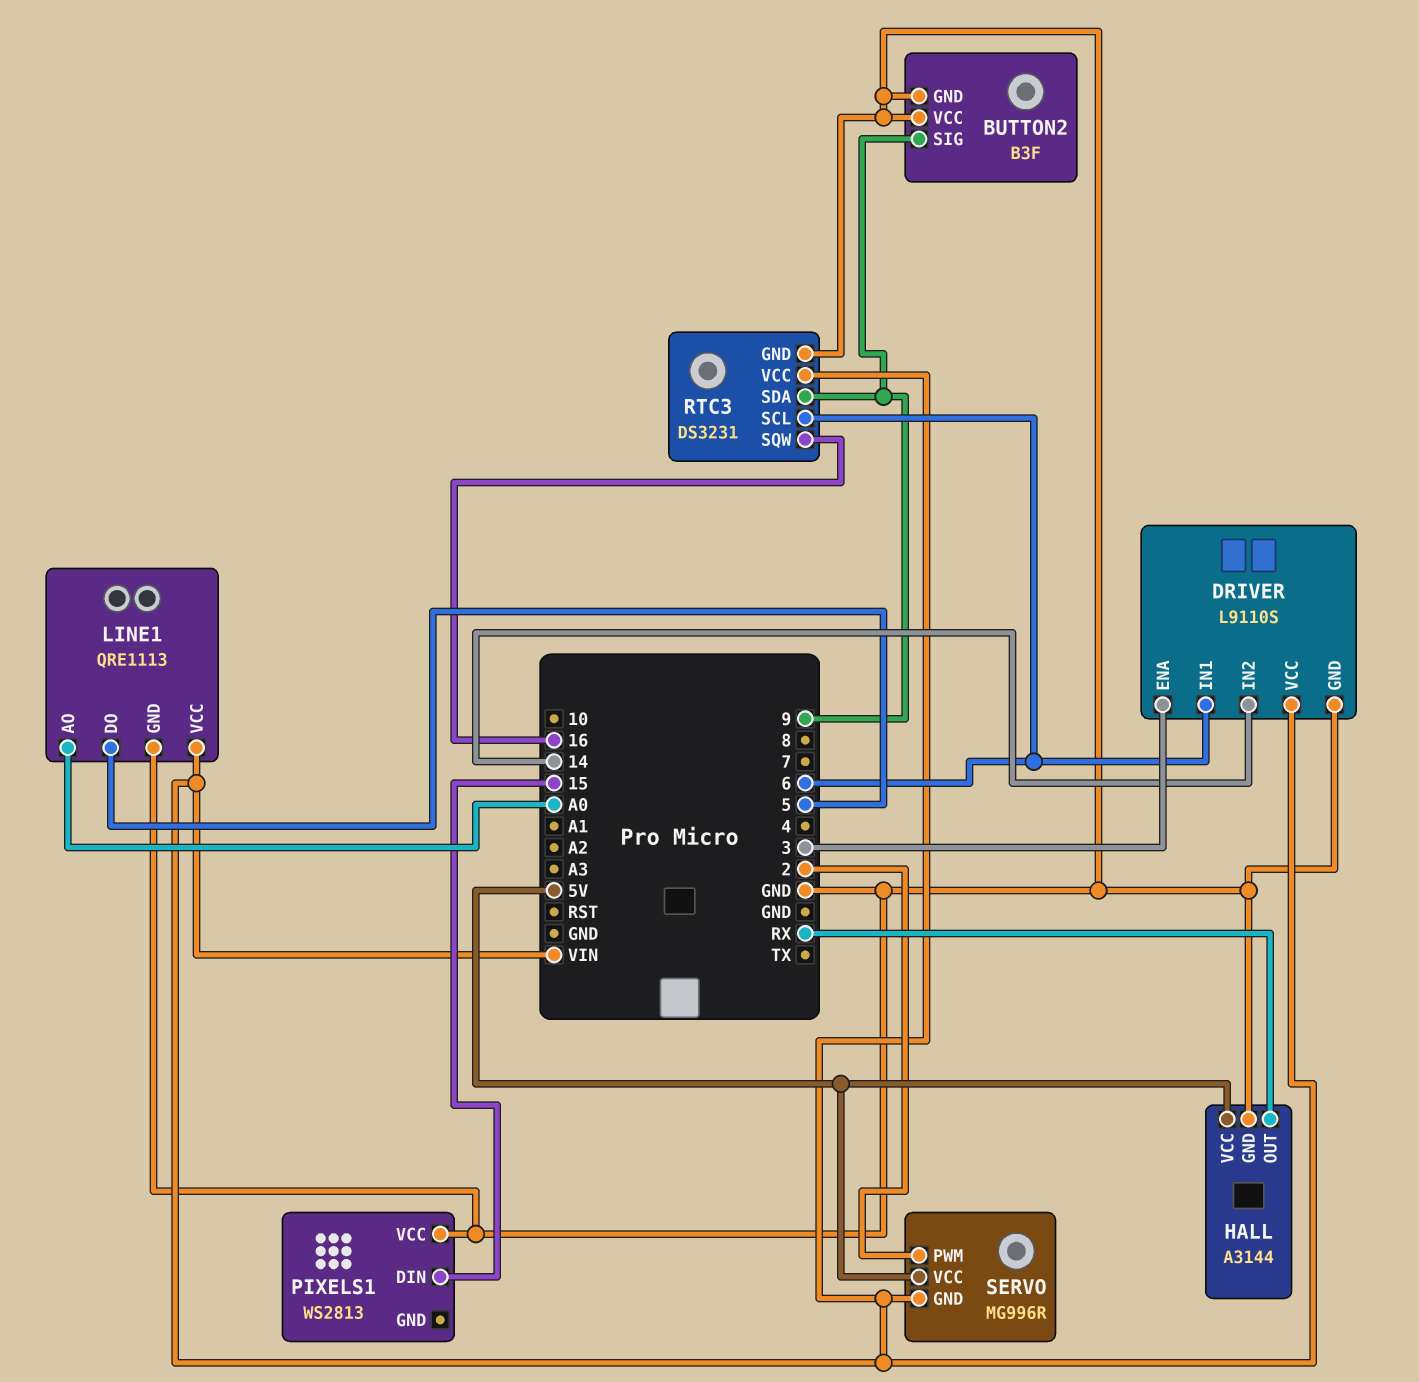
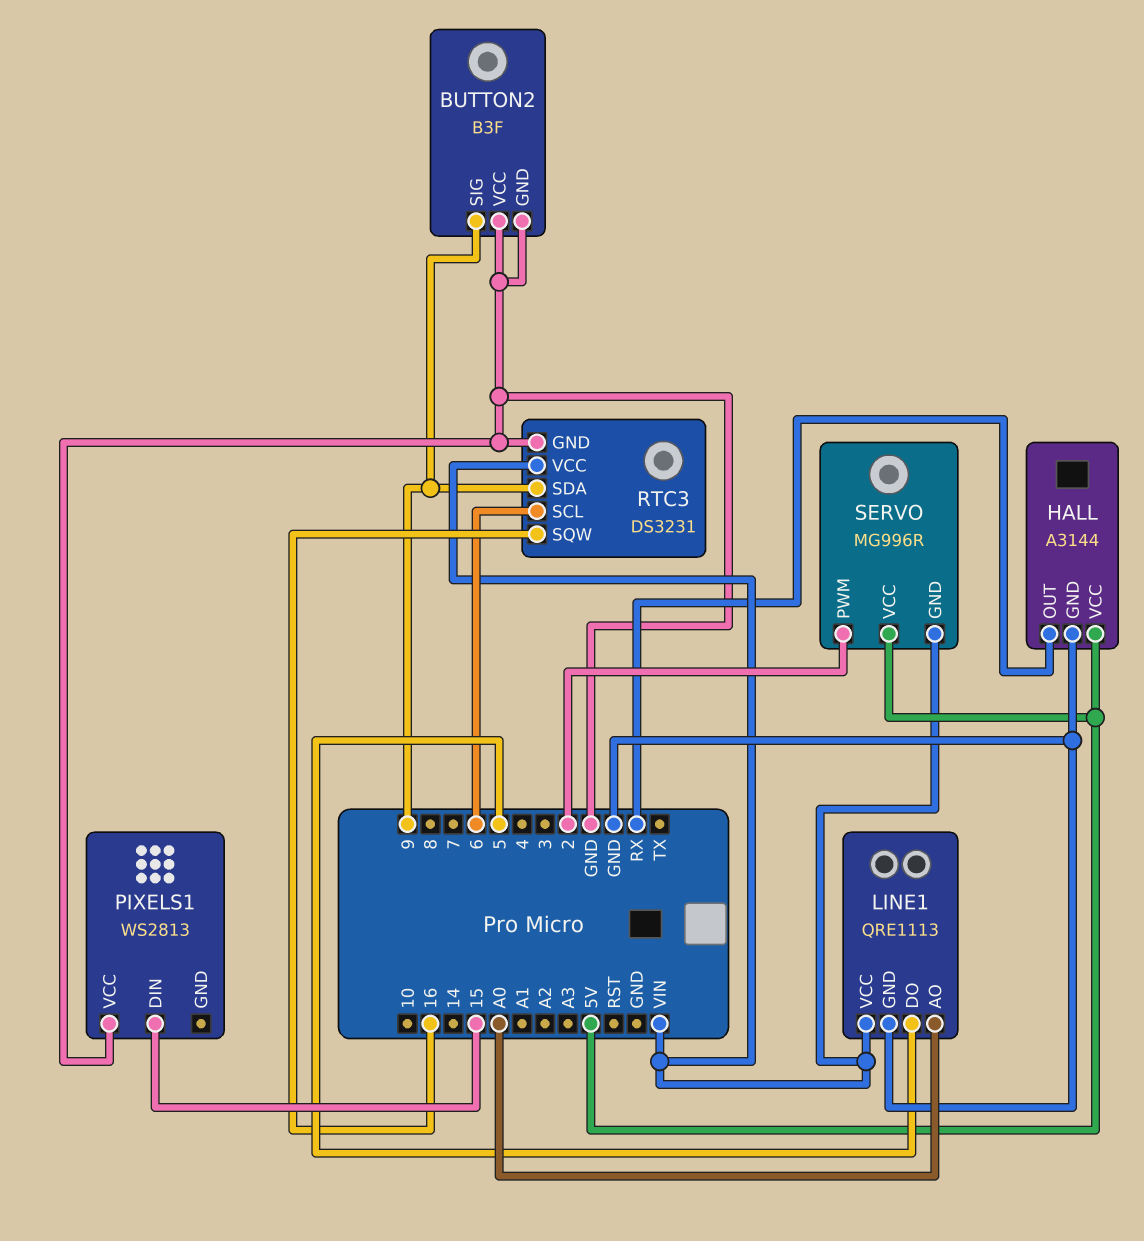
DRIVER: L9110S -> none
DRIVER pin ENA: 3 -> none
DRIVER pin GND: GND -> none
DRIVER pin IN1: 6 -> none
DRIVER pin IN2: 14 -> none
DRIVER pin VCC: VIN -> none

